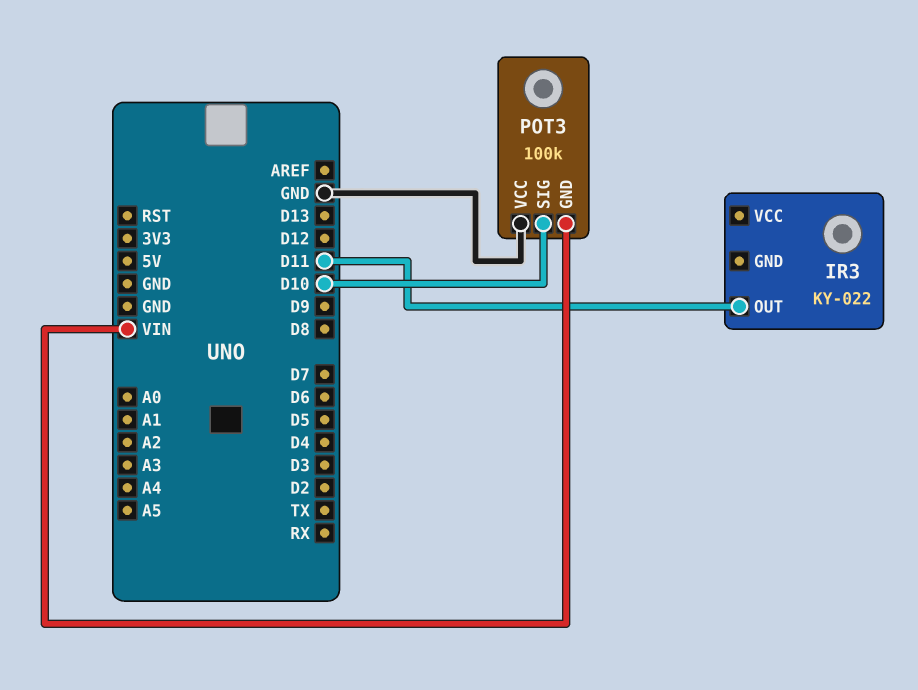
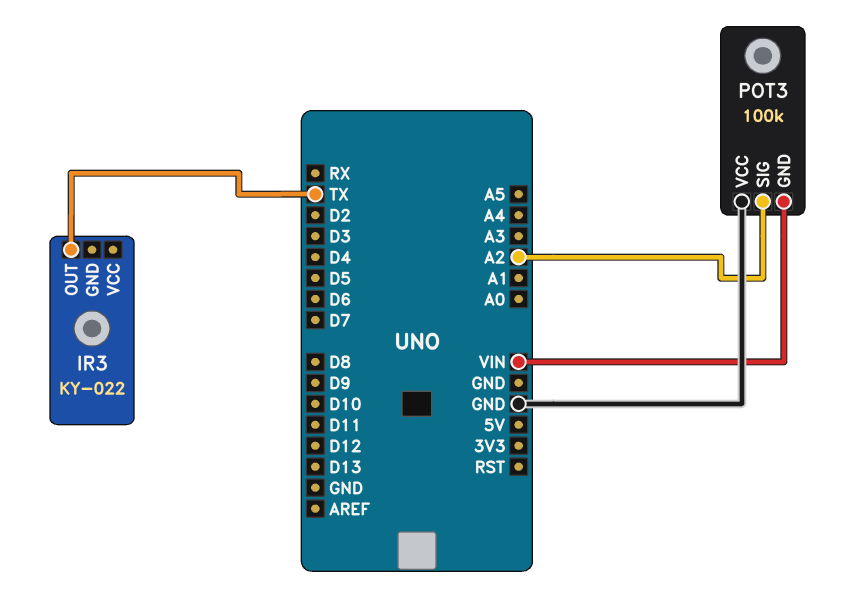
IR3 pin OUT: D11 -> TX
POT3 pin SIG: D10 -> A2

